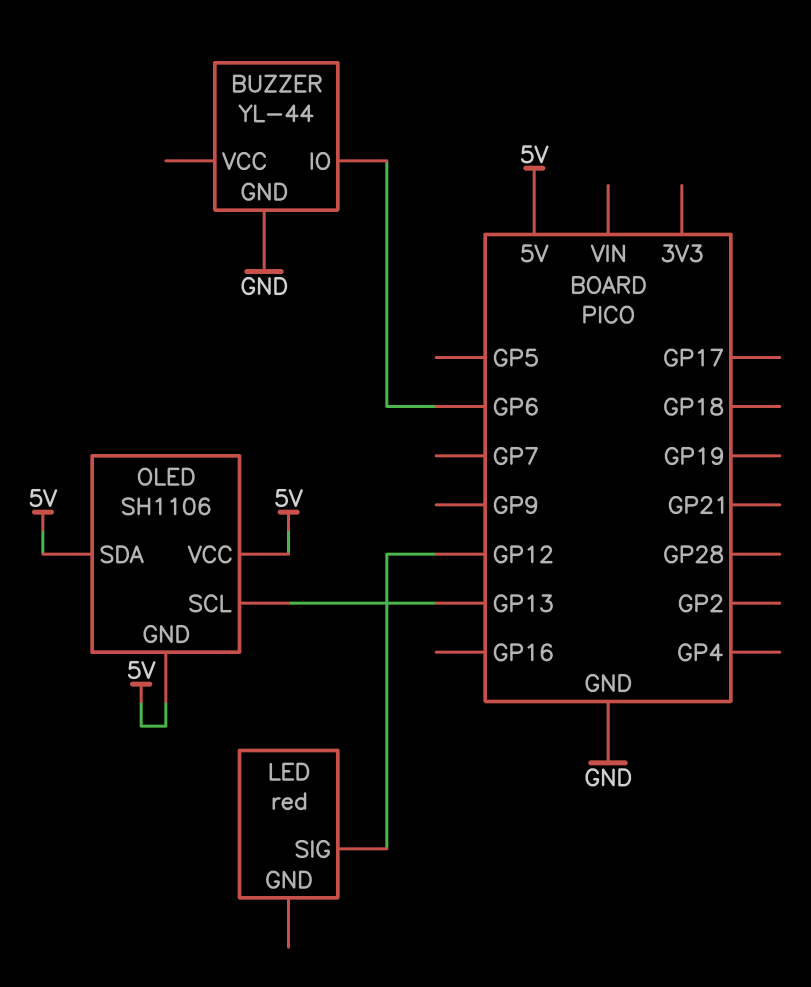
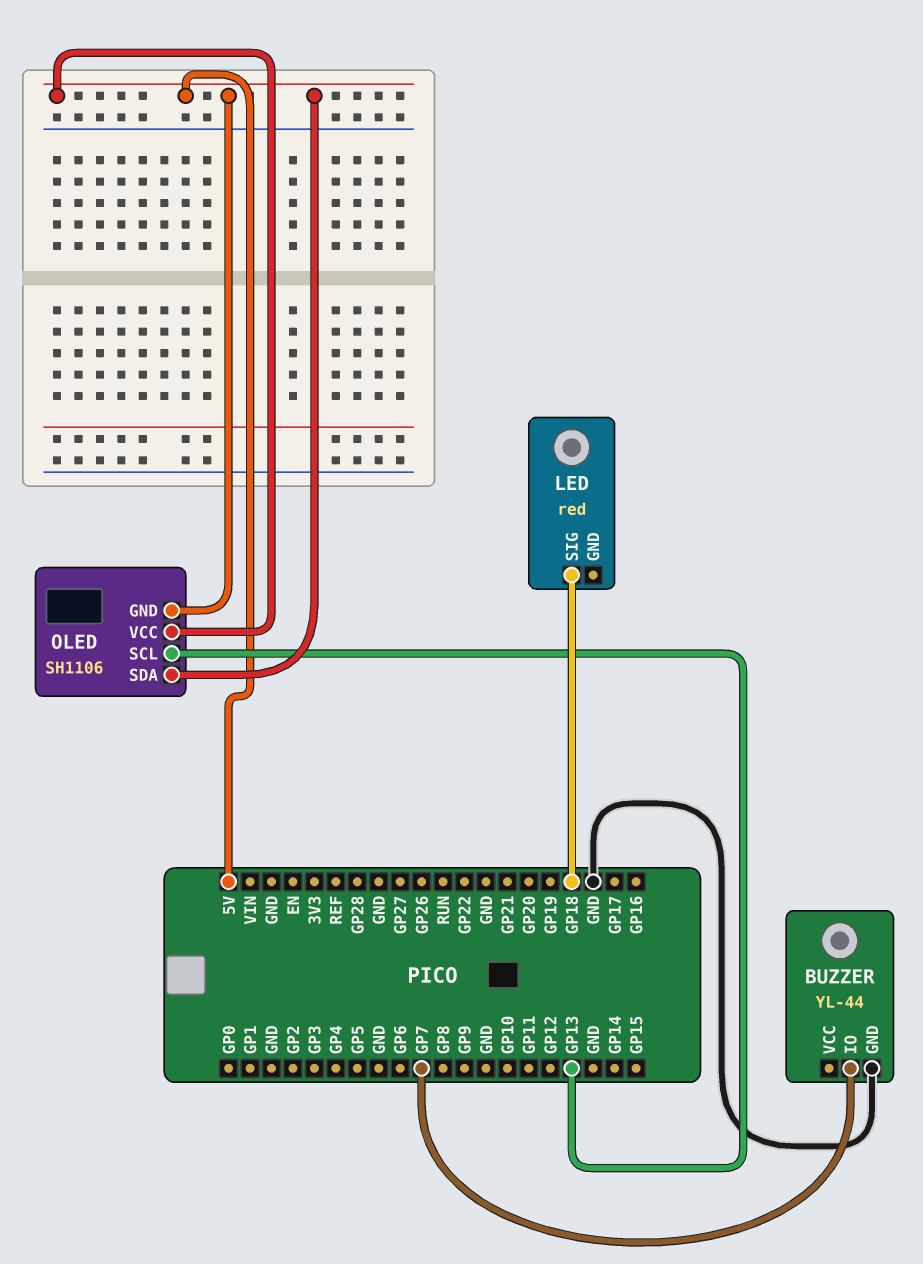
BUZZER pin IO: GP6 -> GP7
LED pin SIG: GP12 -> GP18

